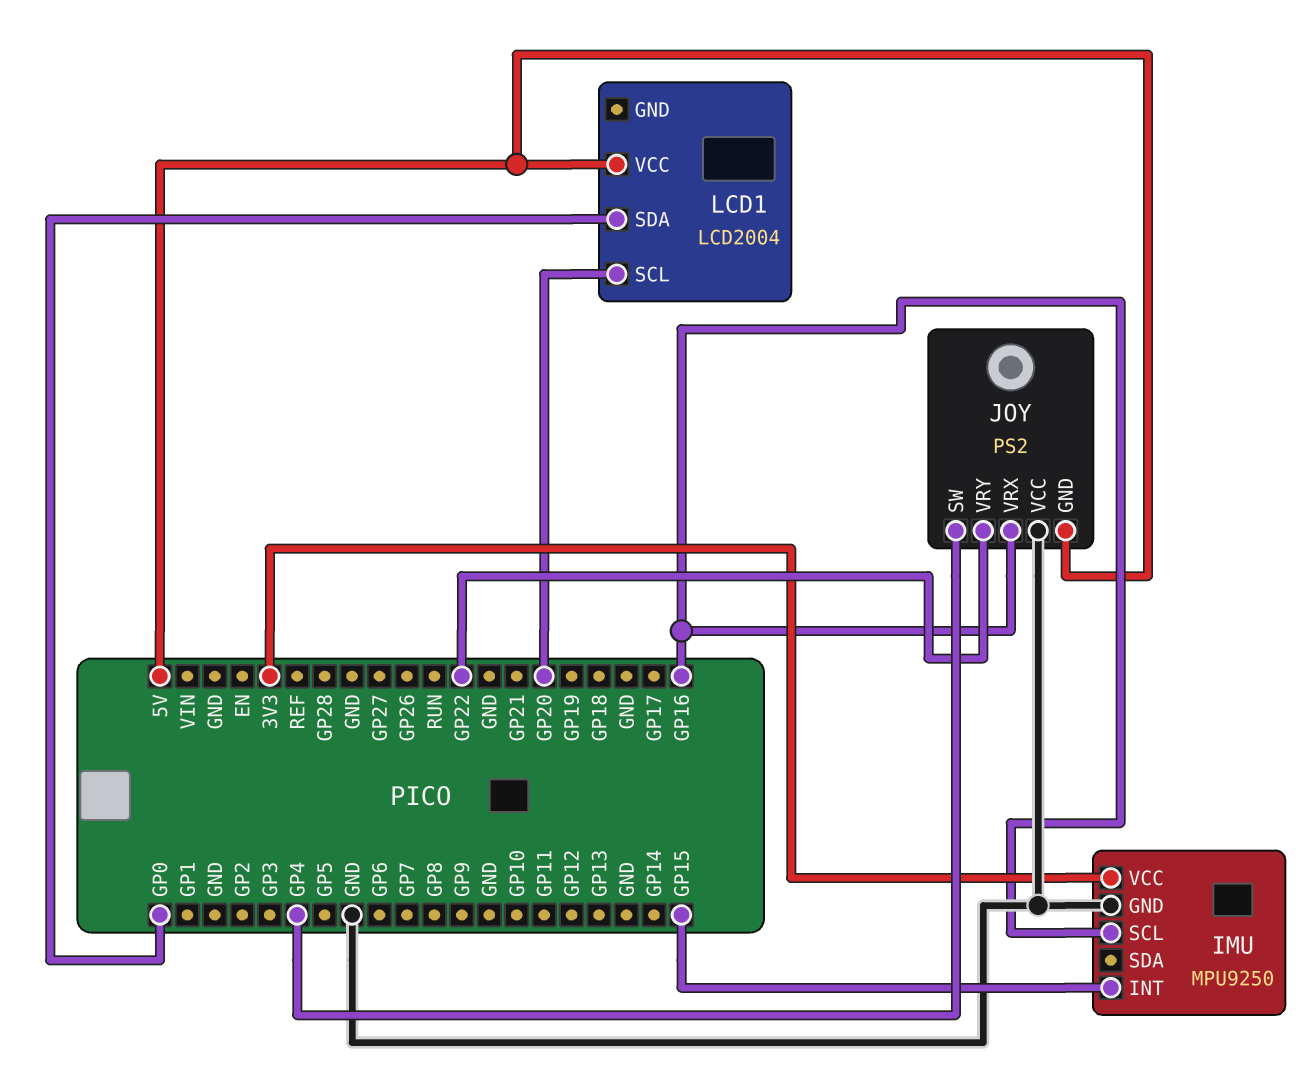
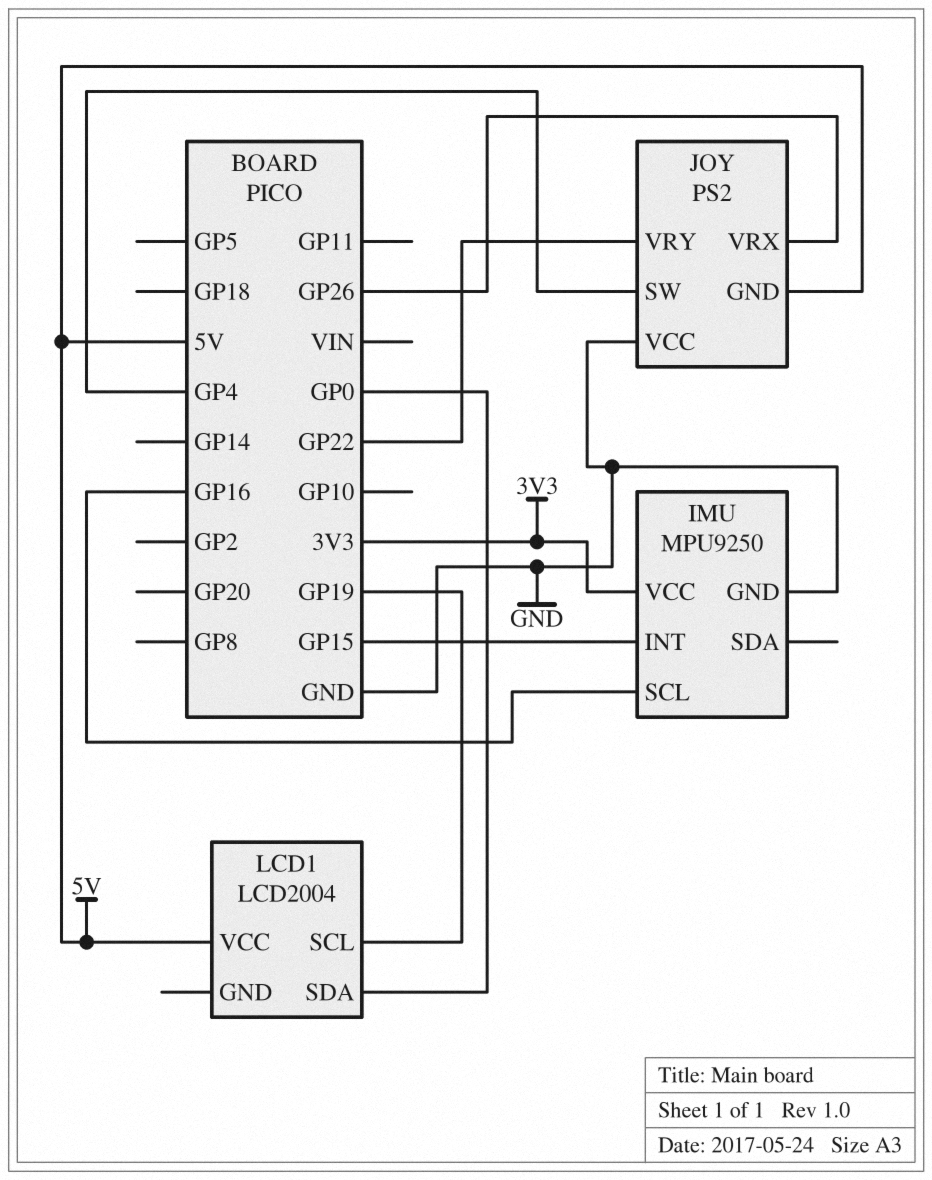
JOY pin VRX: GP16 -> GP26
LCD1 pin SCL: GP20 -> GP19

